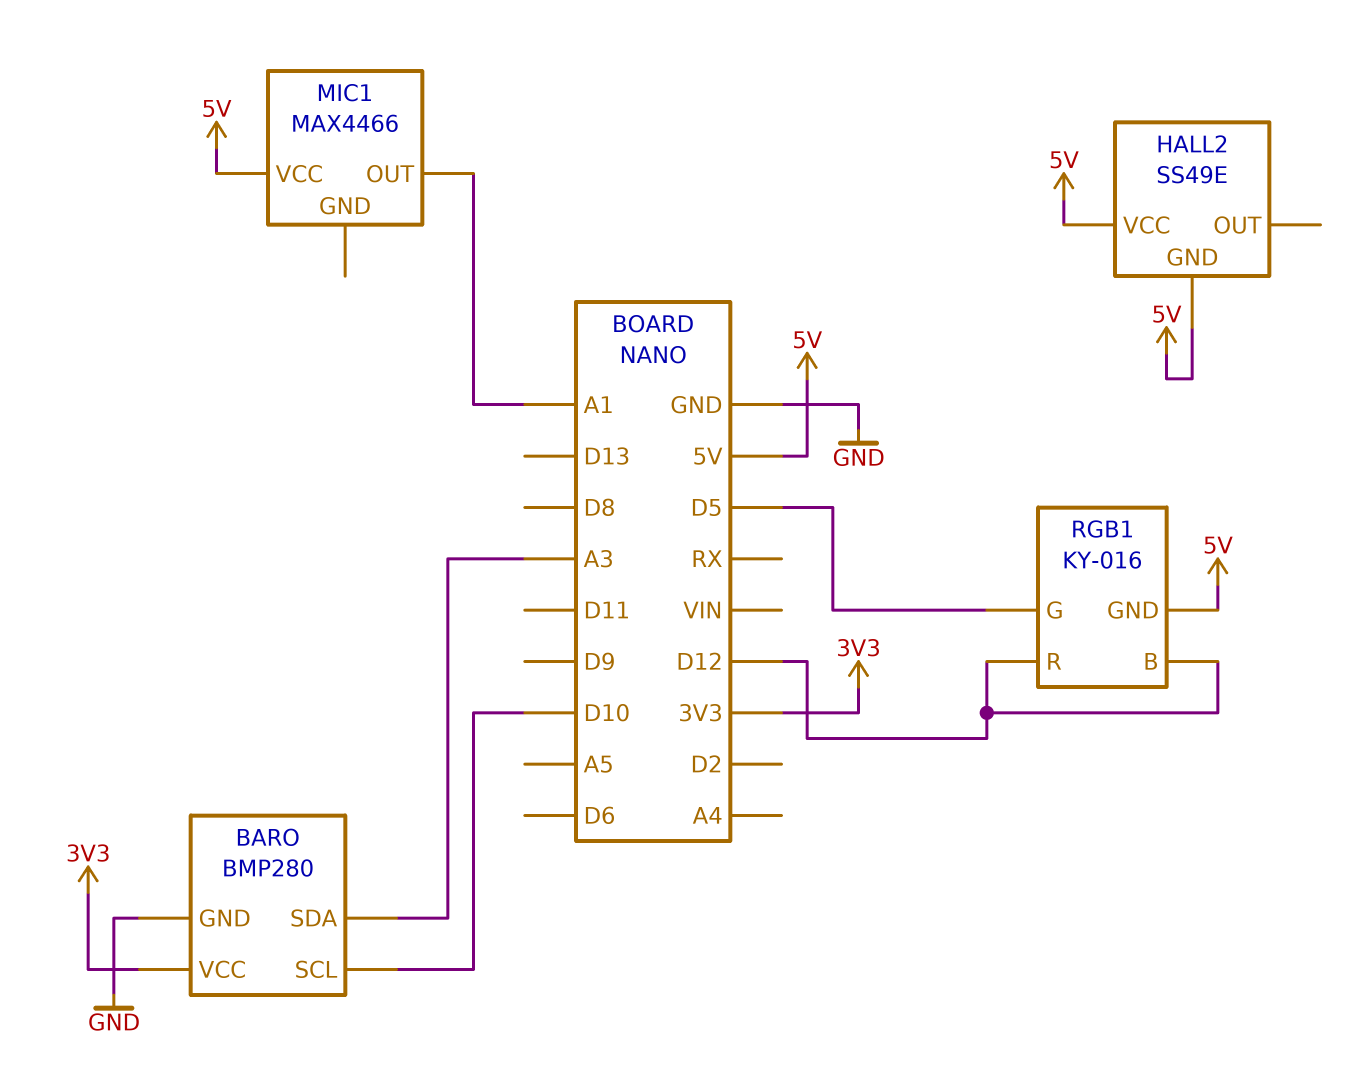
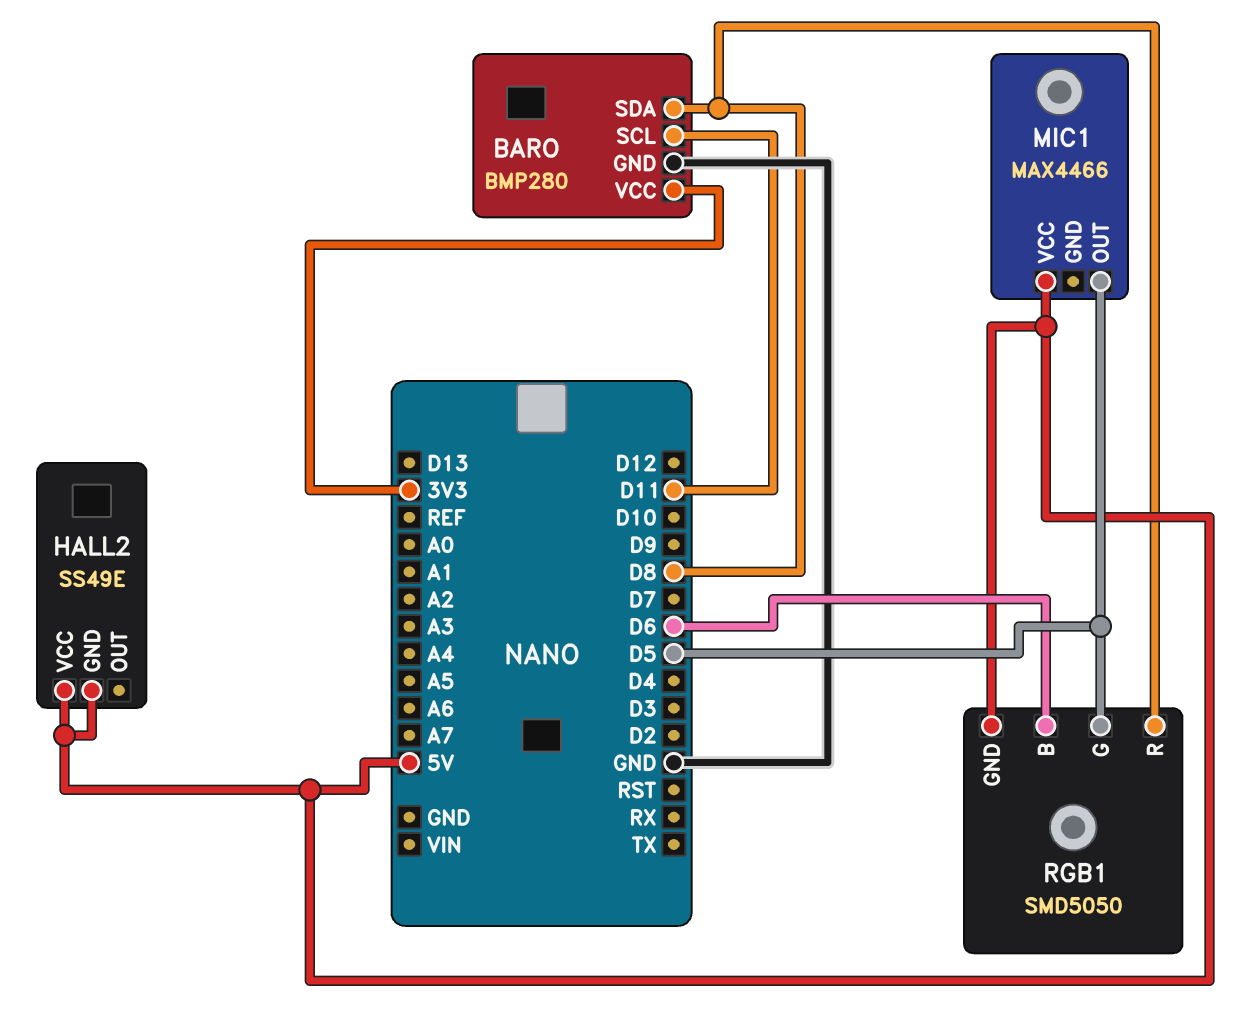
BARO pin SCL: D10 -> D11
BARO pin SDA: A3 -> D8
MIC1 pin OUT: A1 -> D5
RGB1: KY-016 -> SMD5050
RGB1 pin B: D12 -> D6
RGB1 pin R: D12 -> D8

